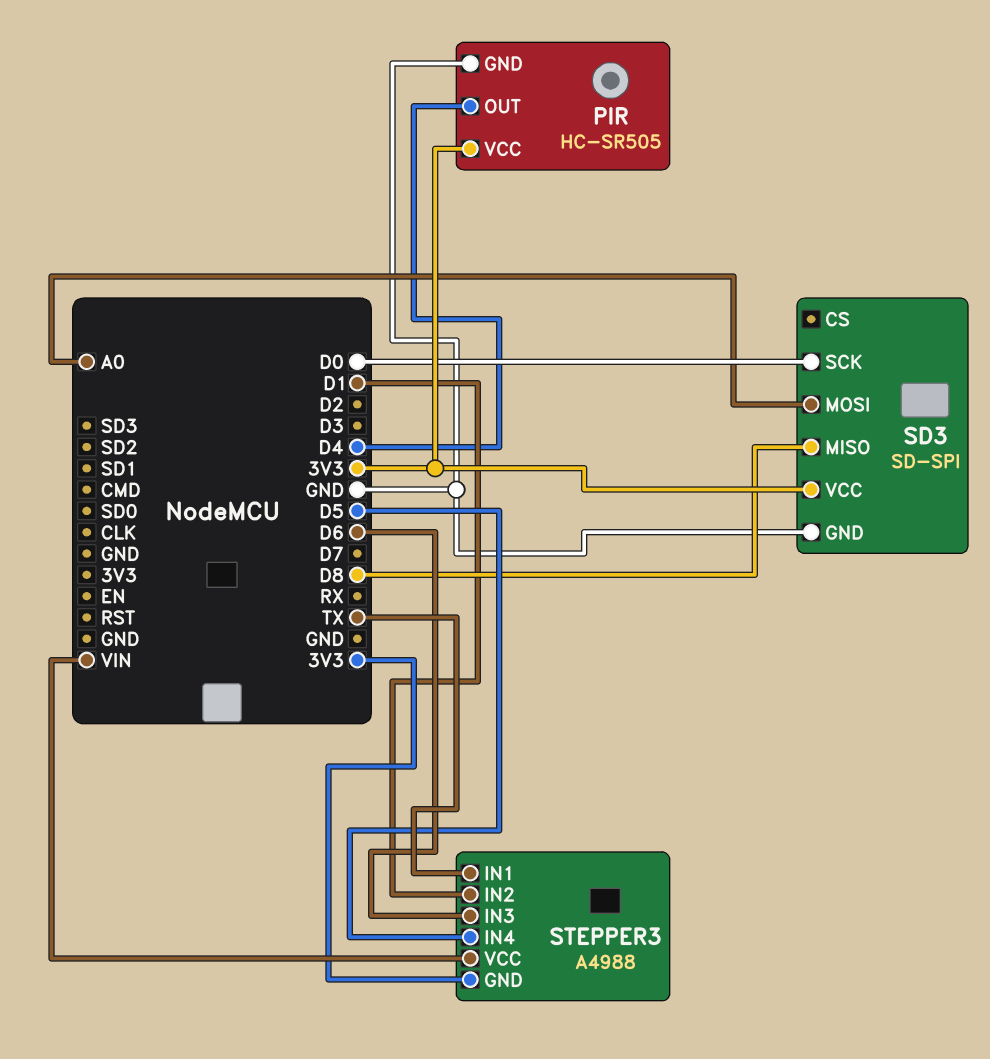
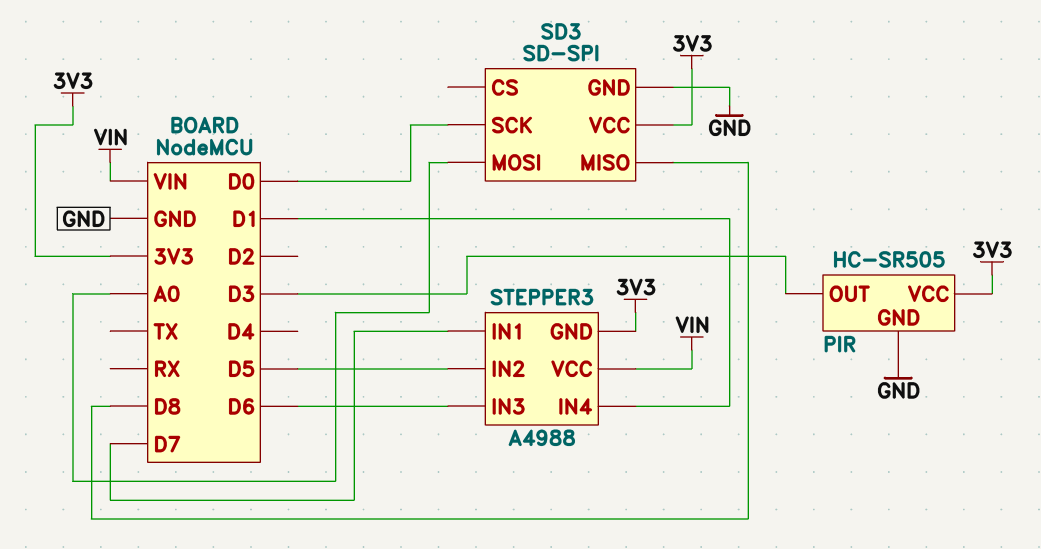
PIR pin OUT: D4 -> D3
STEPPER3 pin IN1: TX -> D7
STEPPER3 pin IN2: D1 -> D5
STEPPER3 pin IN4: D5 -> D1

